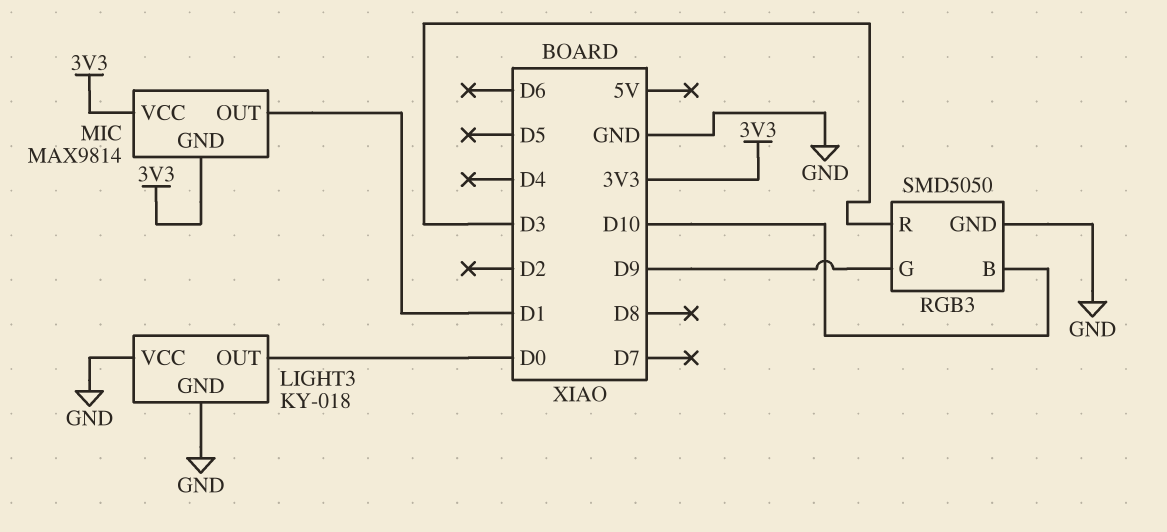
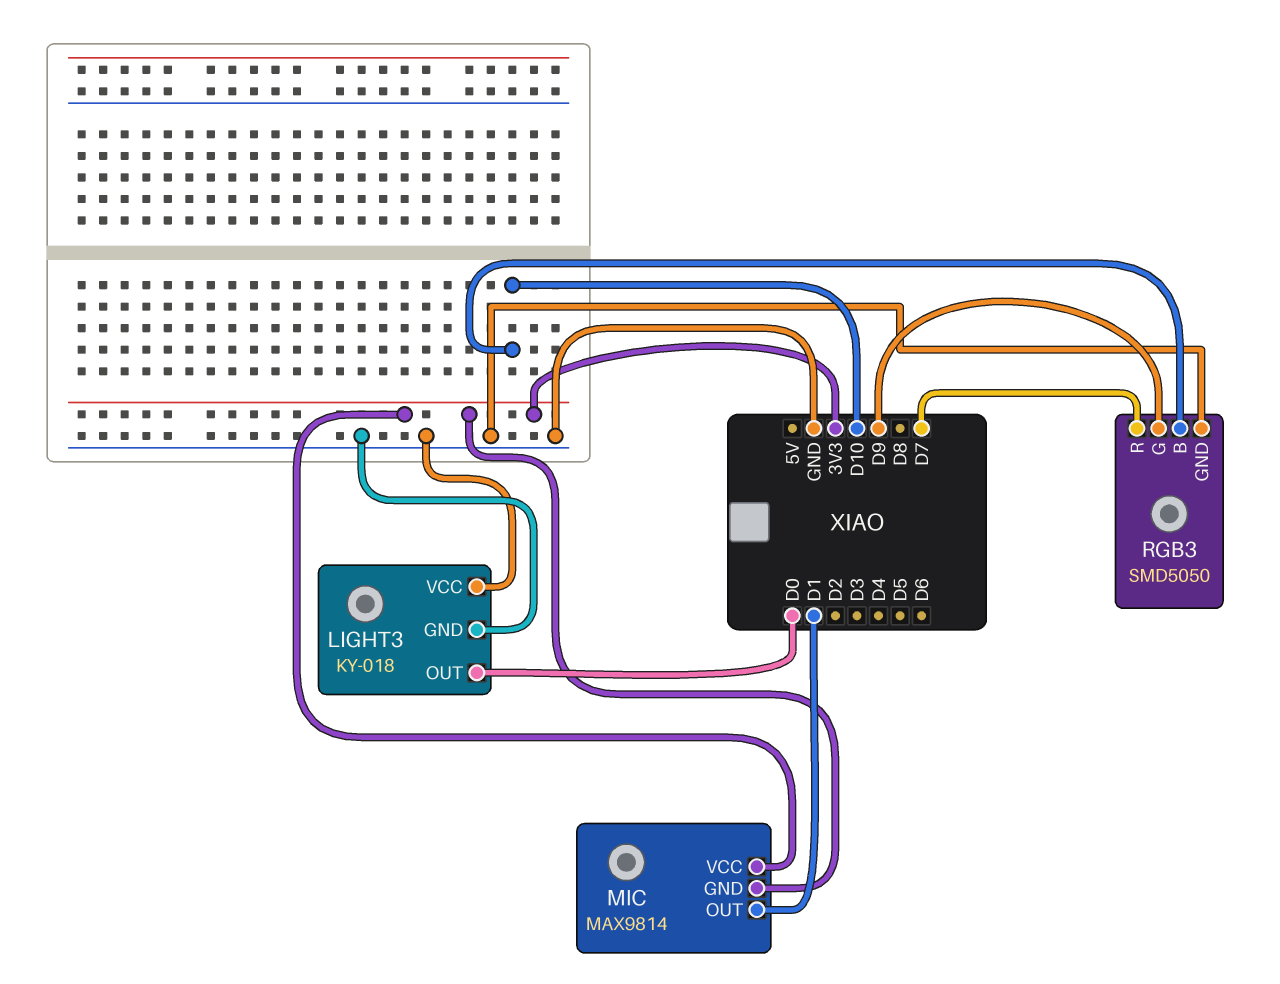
RGB3 pin R: D3 -> D7

